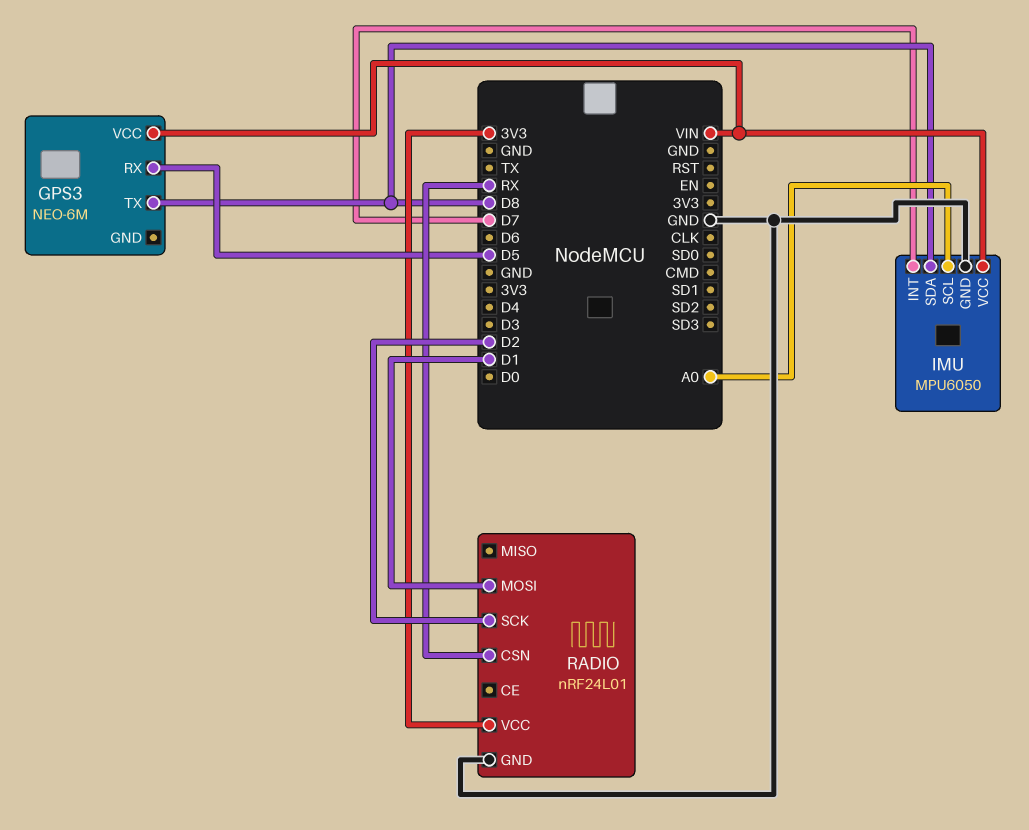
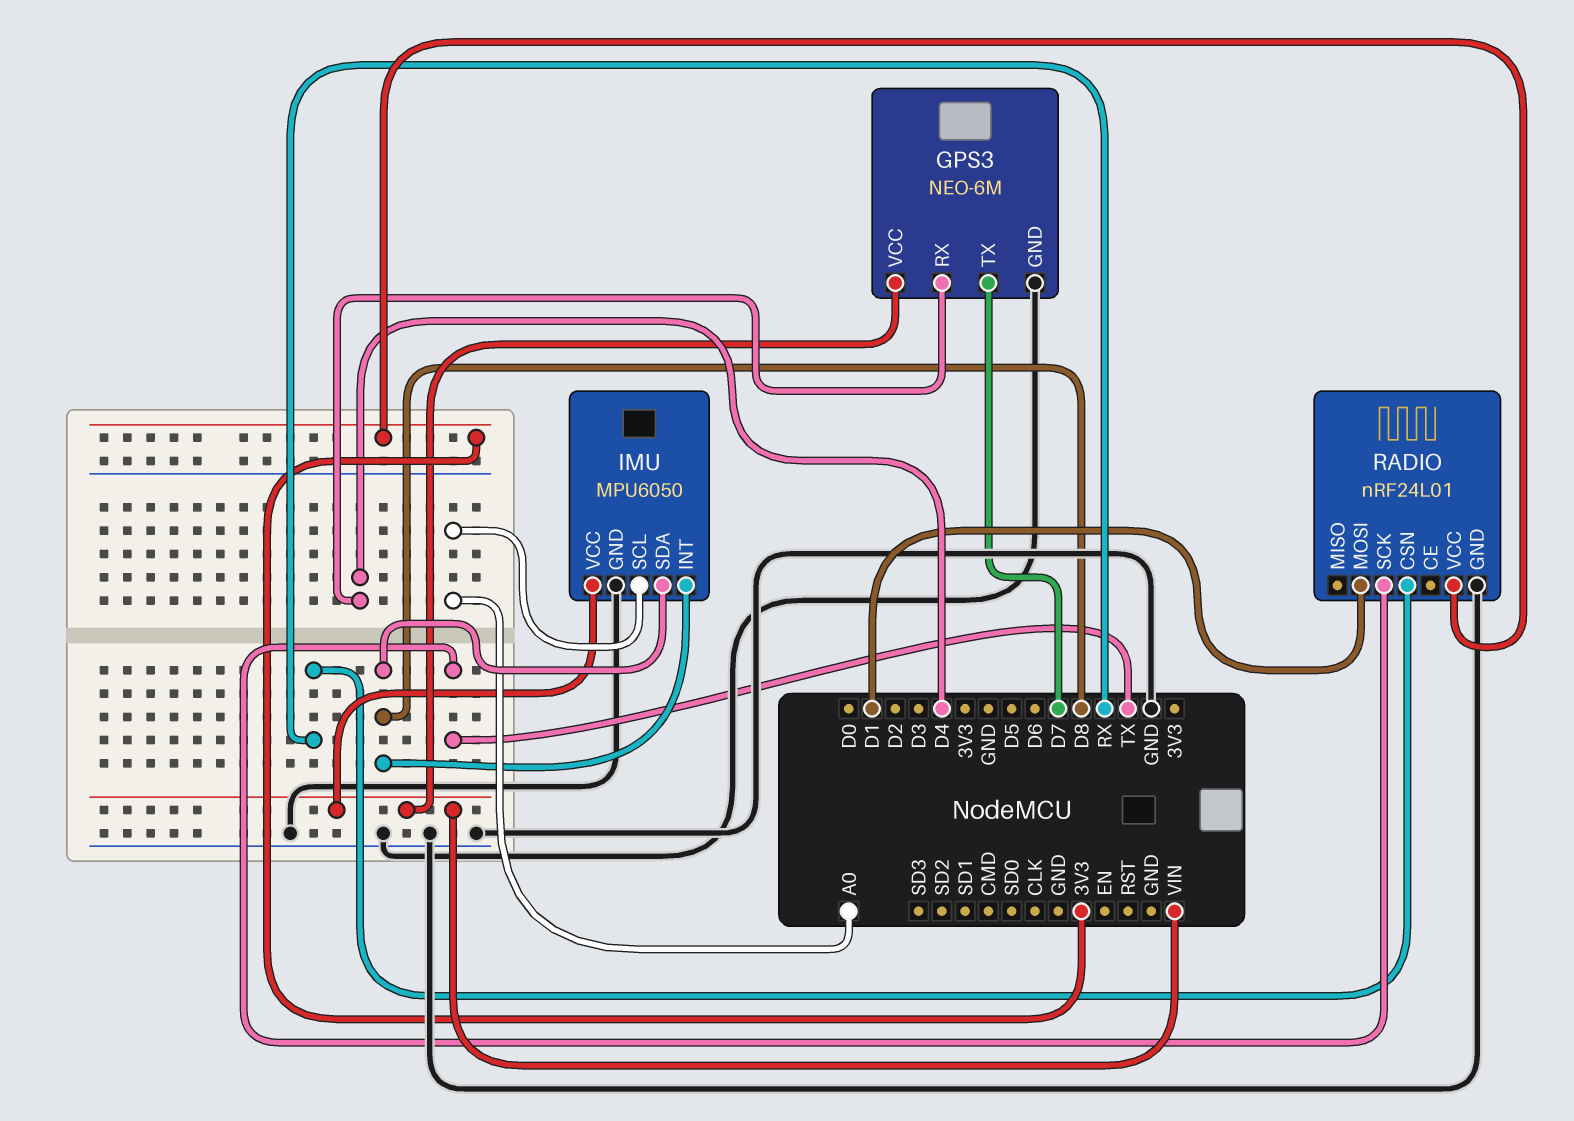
GPS3 pin GND: none -> GND
GPS3 pin RX: D5 -> D4
GPS3 pin TX: D8 -> D7
IMU pin INT: D7 -> D8
RADIO pin SCK: D2 -> TX

